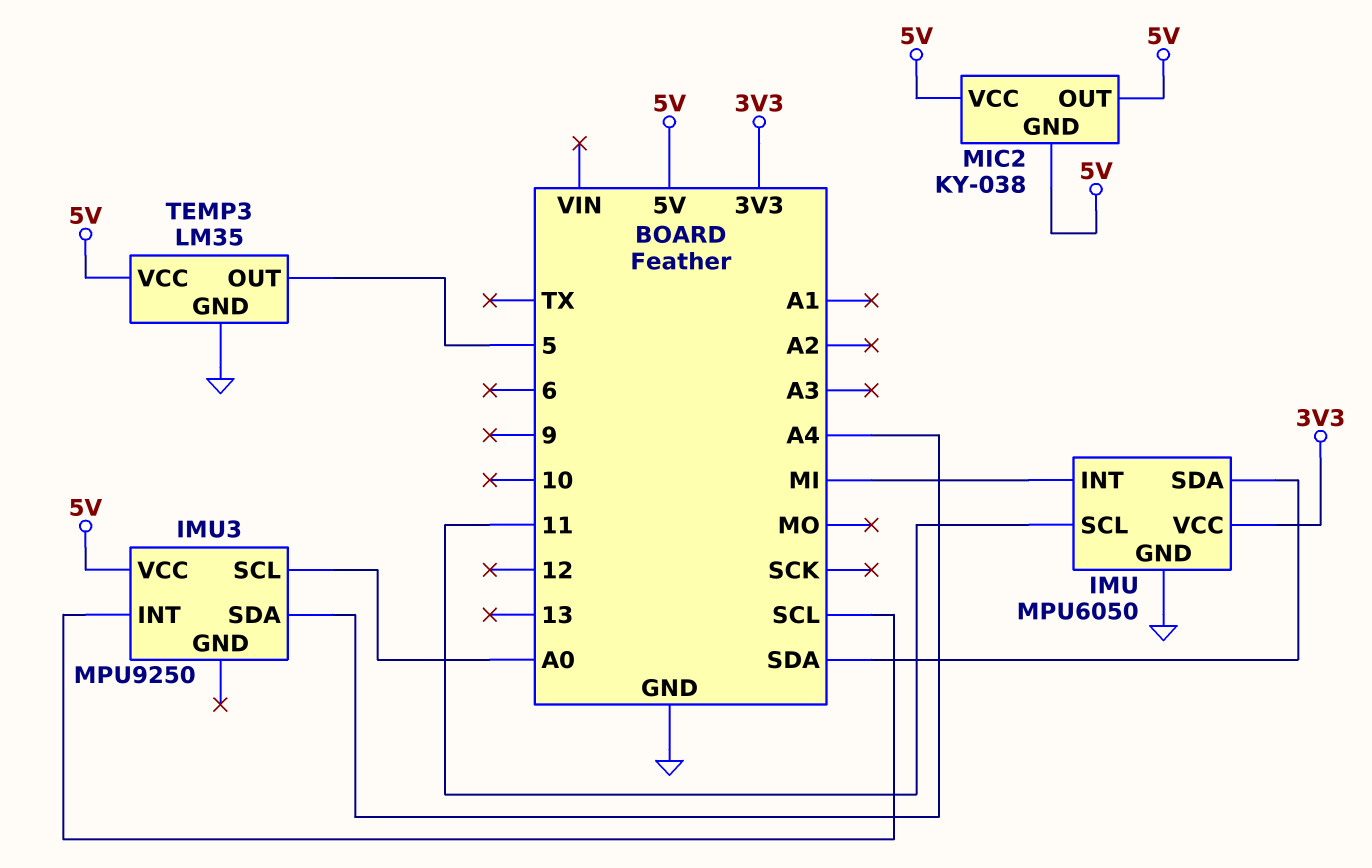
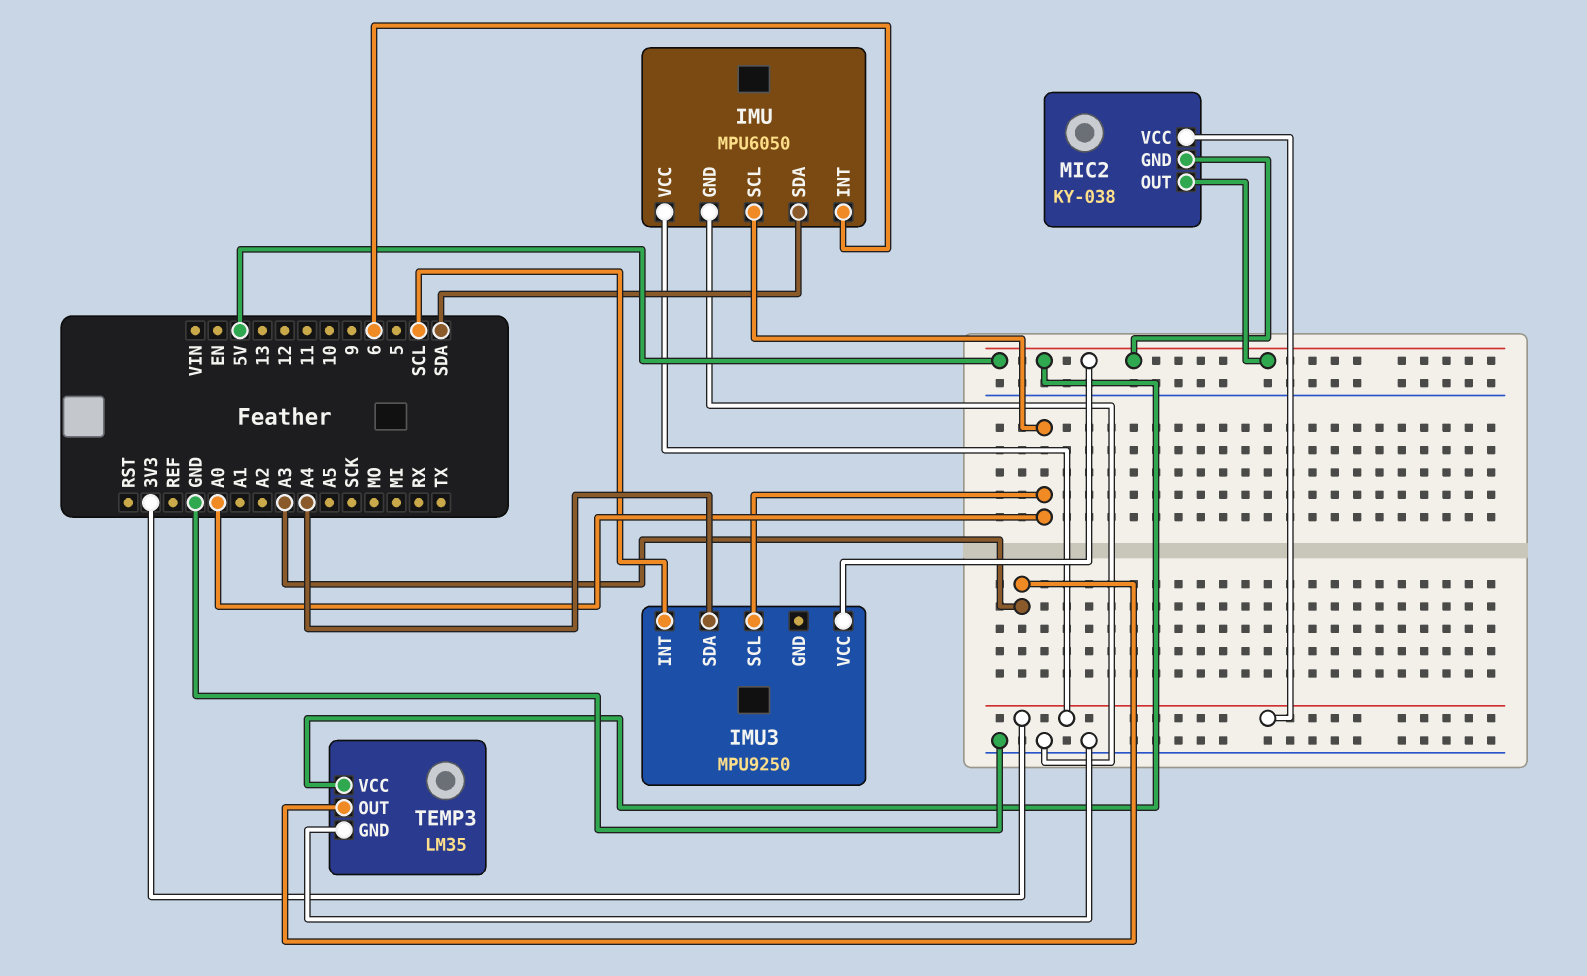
IMU pin INT: MI -> 6
IMU pin SCL: 11 -> A0
MIC2 pin VCC: 5V -> 3V3
TEMP3 pin OUT: 5 -> A3

